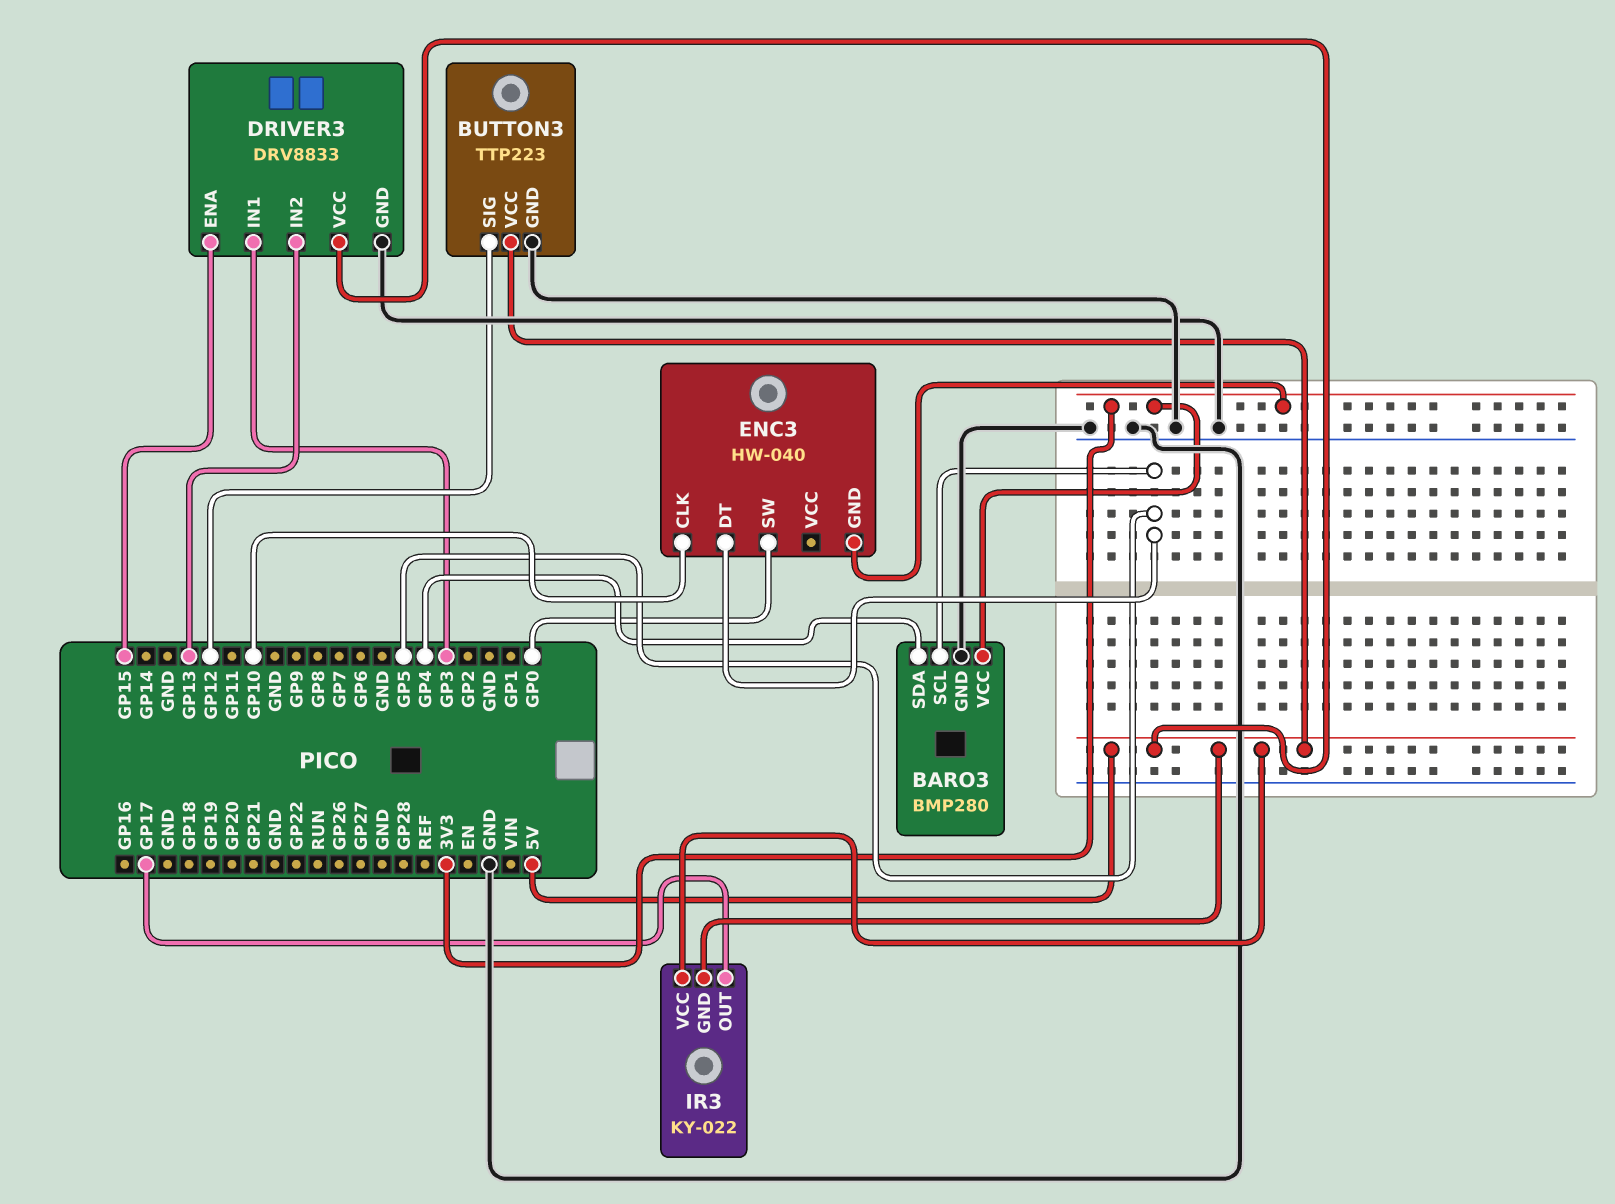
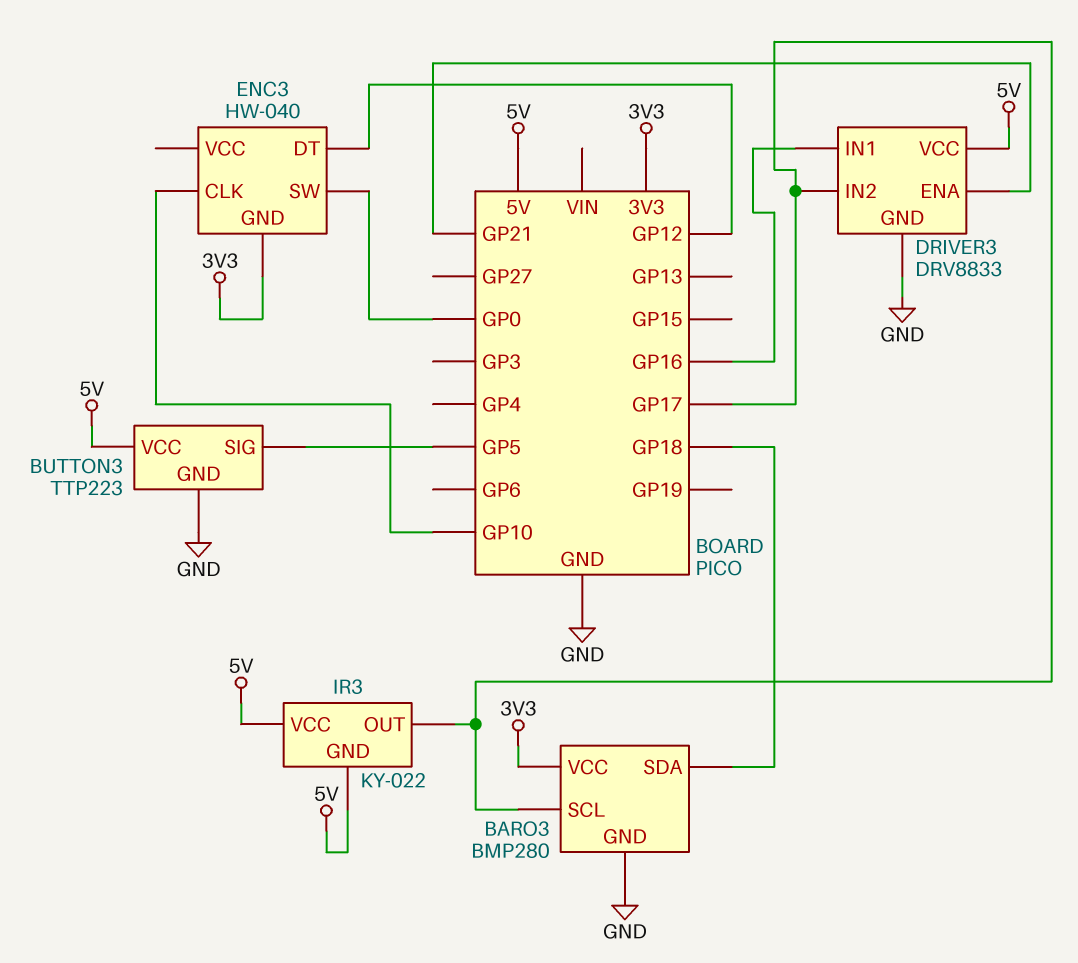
BARO3 pin SCL: GP5 -> GP17
BARO3 pin SDA: GP4 -> GP18
BUTTON3 pin SIG: GP12 -> GP5
DRIVER3 pin ENA: GP15 -> GP21
DRIVER3 pin IN1: GP3 -> GP16
DRIVER3 pin IN2: GP13 -> GP17
ENC3 pin DT: GP5 -> GP12

